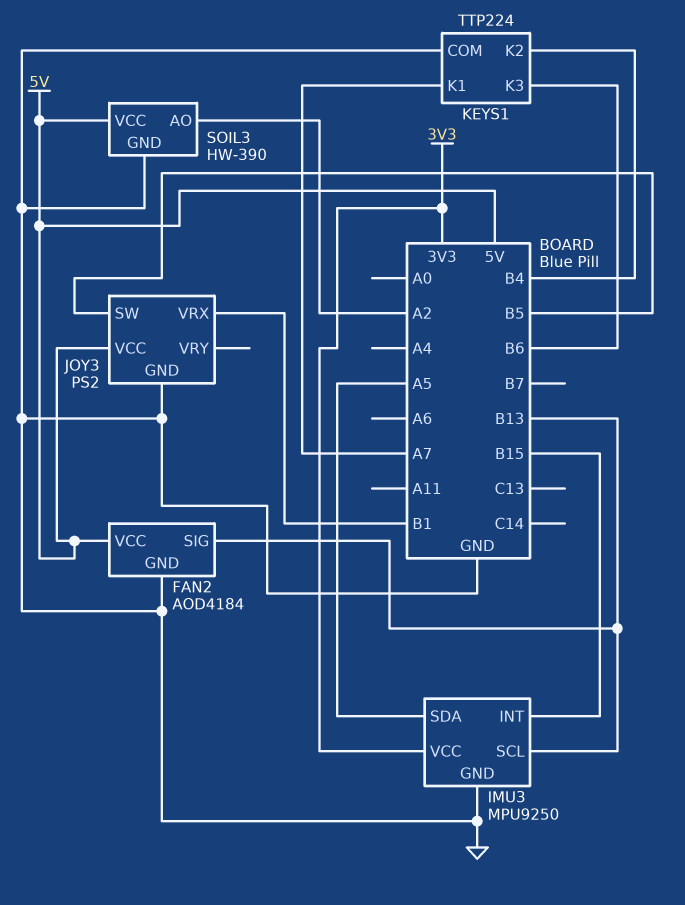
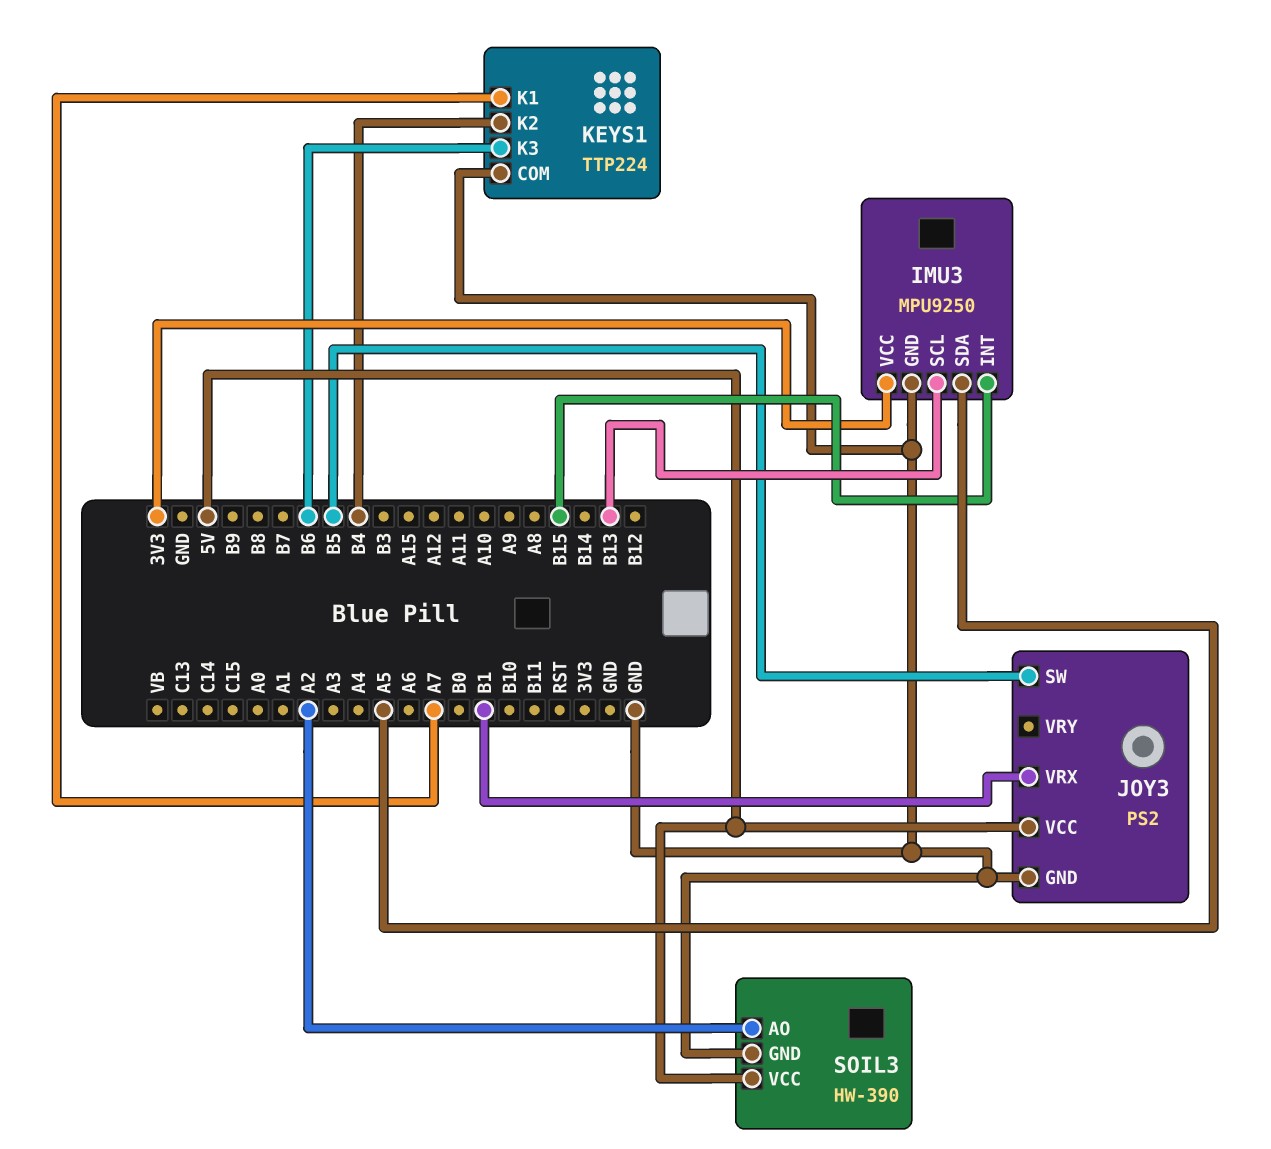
FAN2: AOD4184 -> none
FAN2 pin GND: GND -> none
FAN2 pin SIG: B13 -> none
FAN2 pin VCC: 5V -> none

